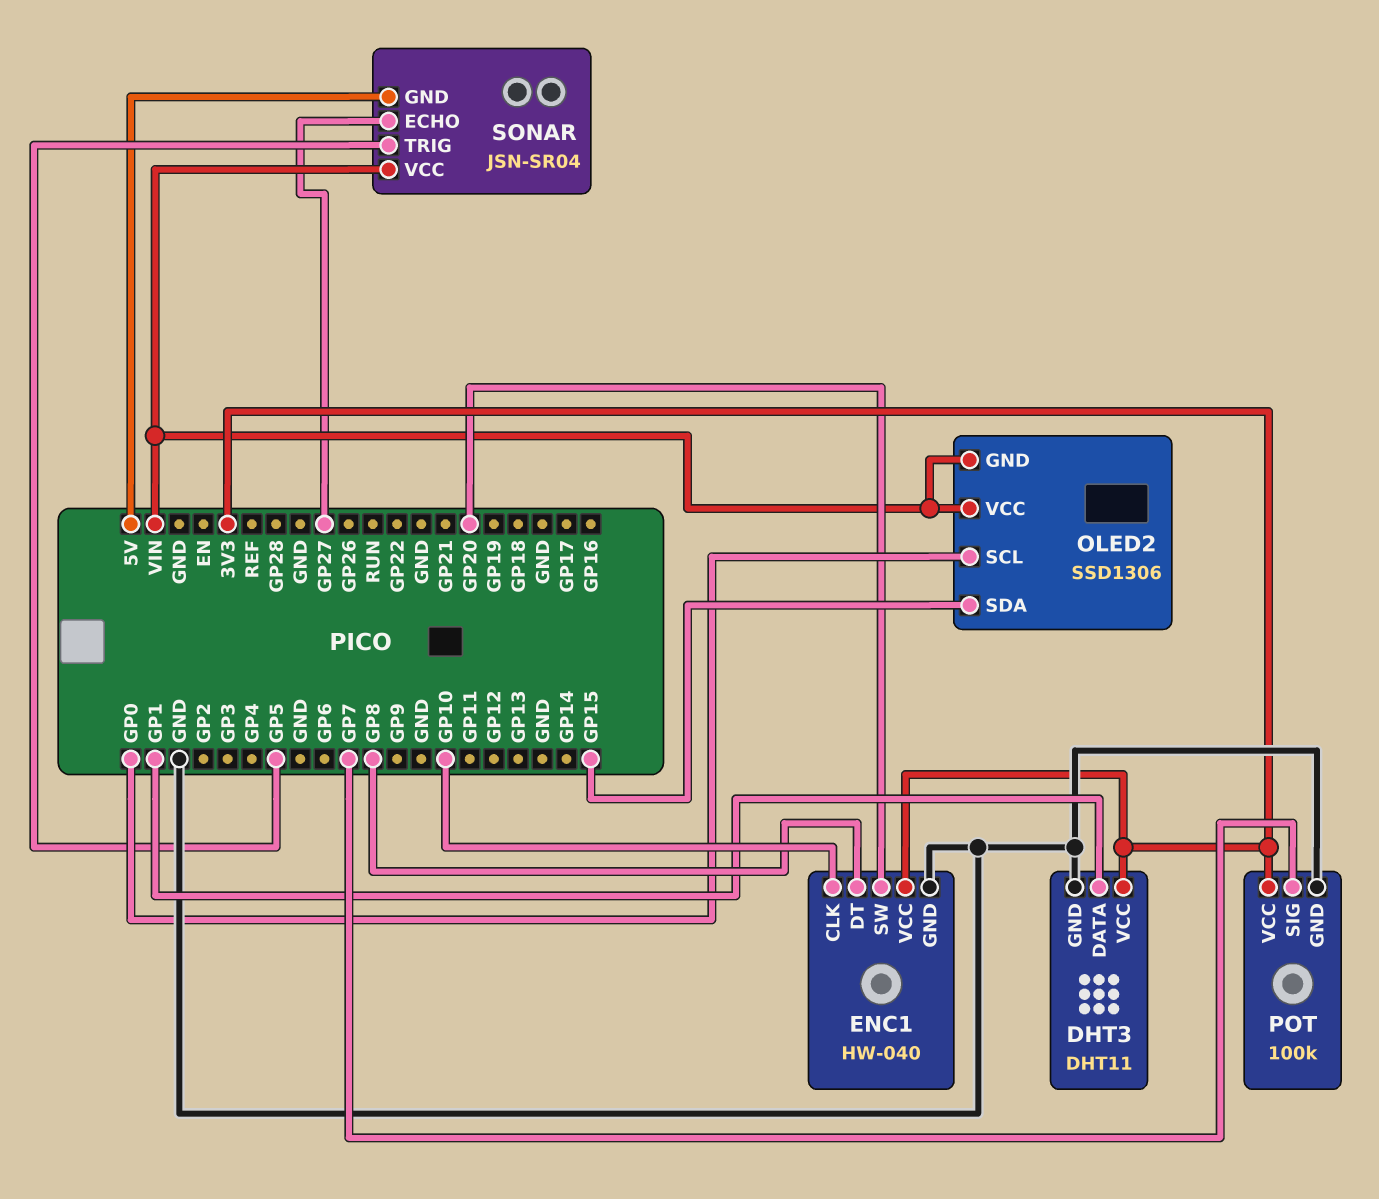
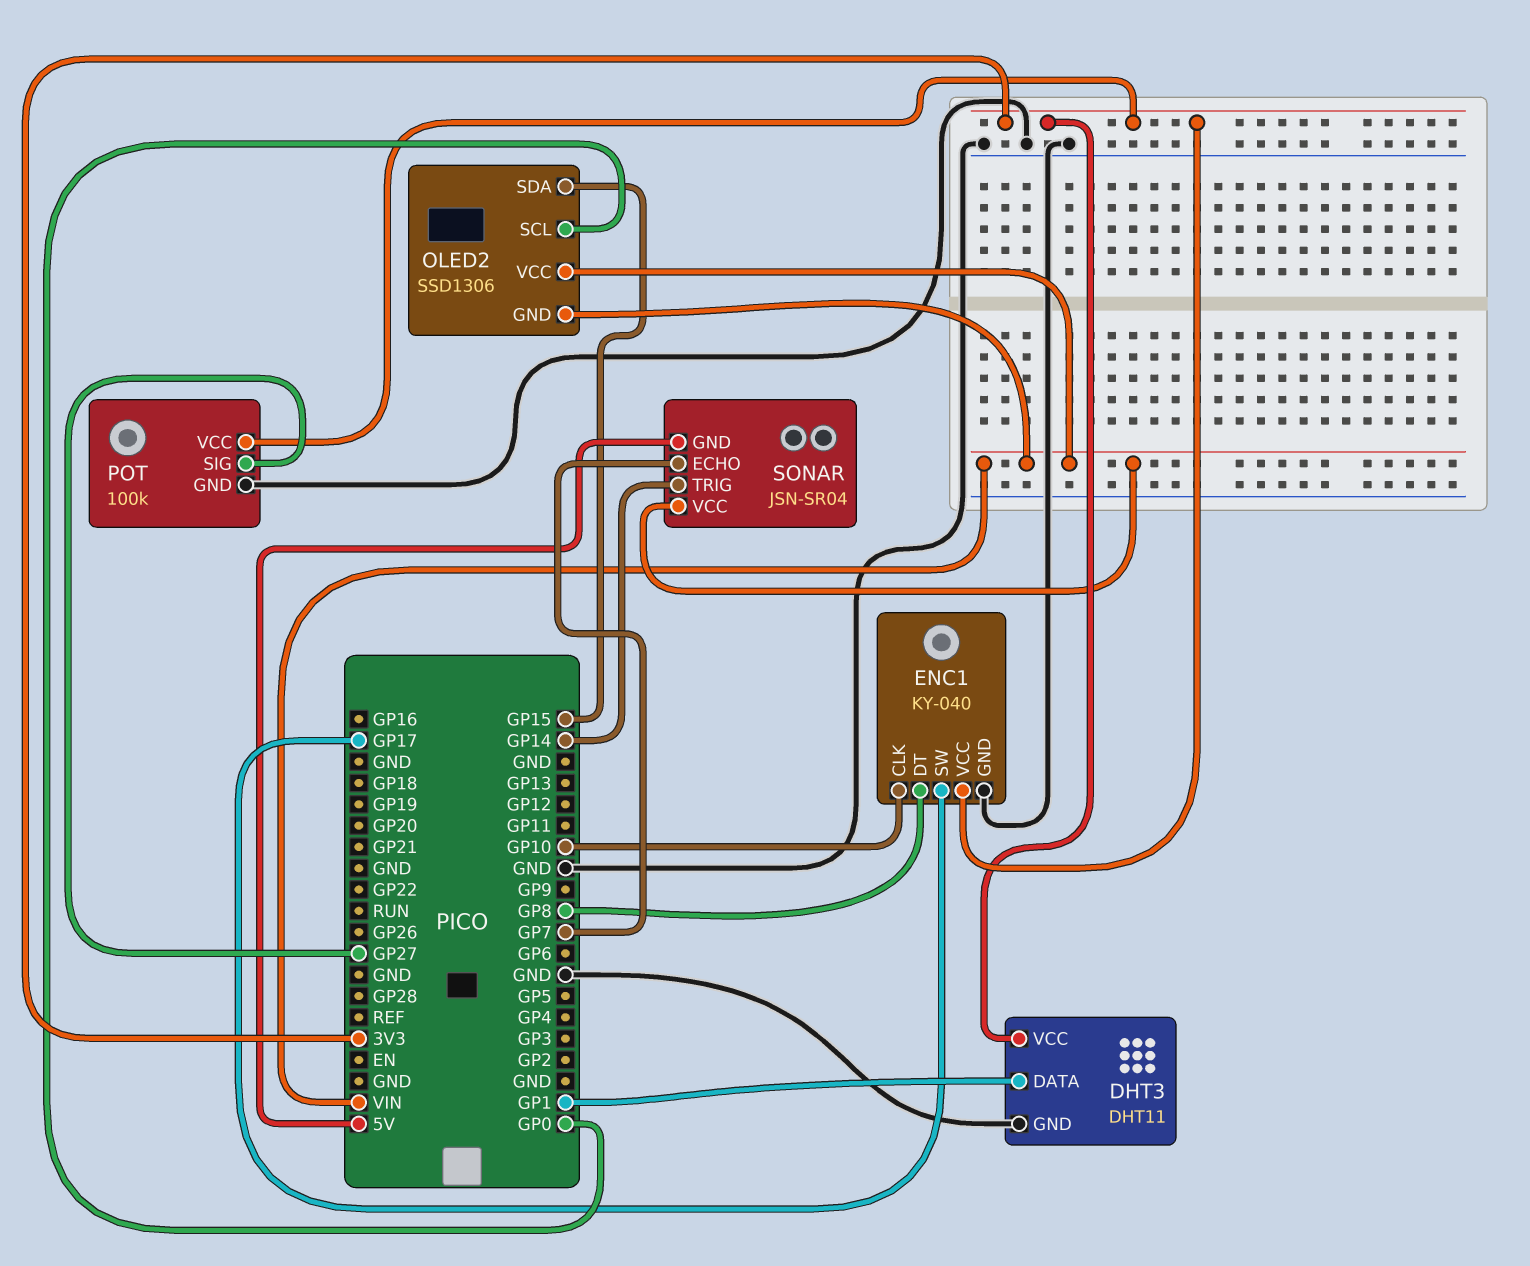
ENC1: HW-040 -> KY-040
ENC1 pin SW: GP20 -> GP17
POT pin SIG: GP7 -> GP27
SONAR pin ECHO: GP27 -> GP7
SONAR pin TRIG: GP5 -> GP14

